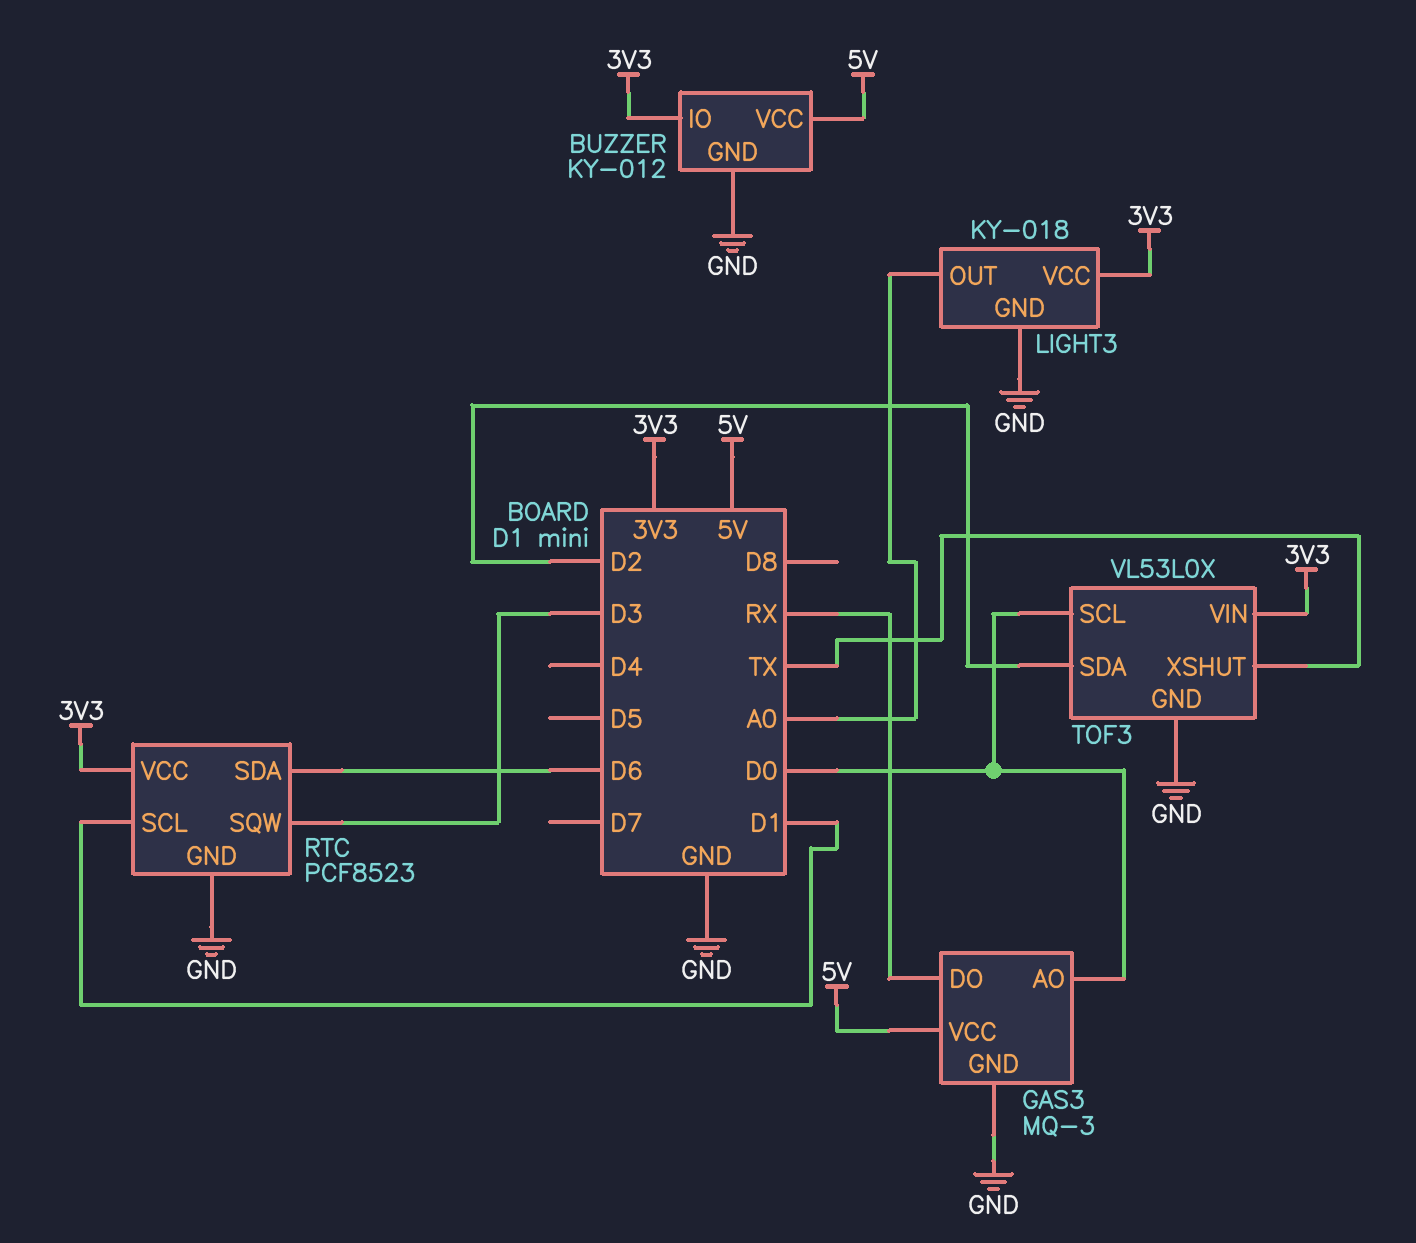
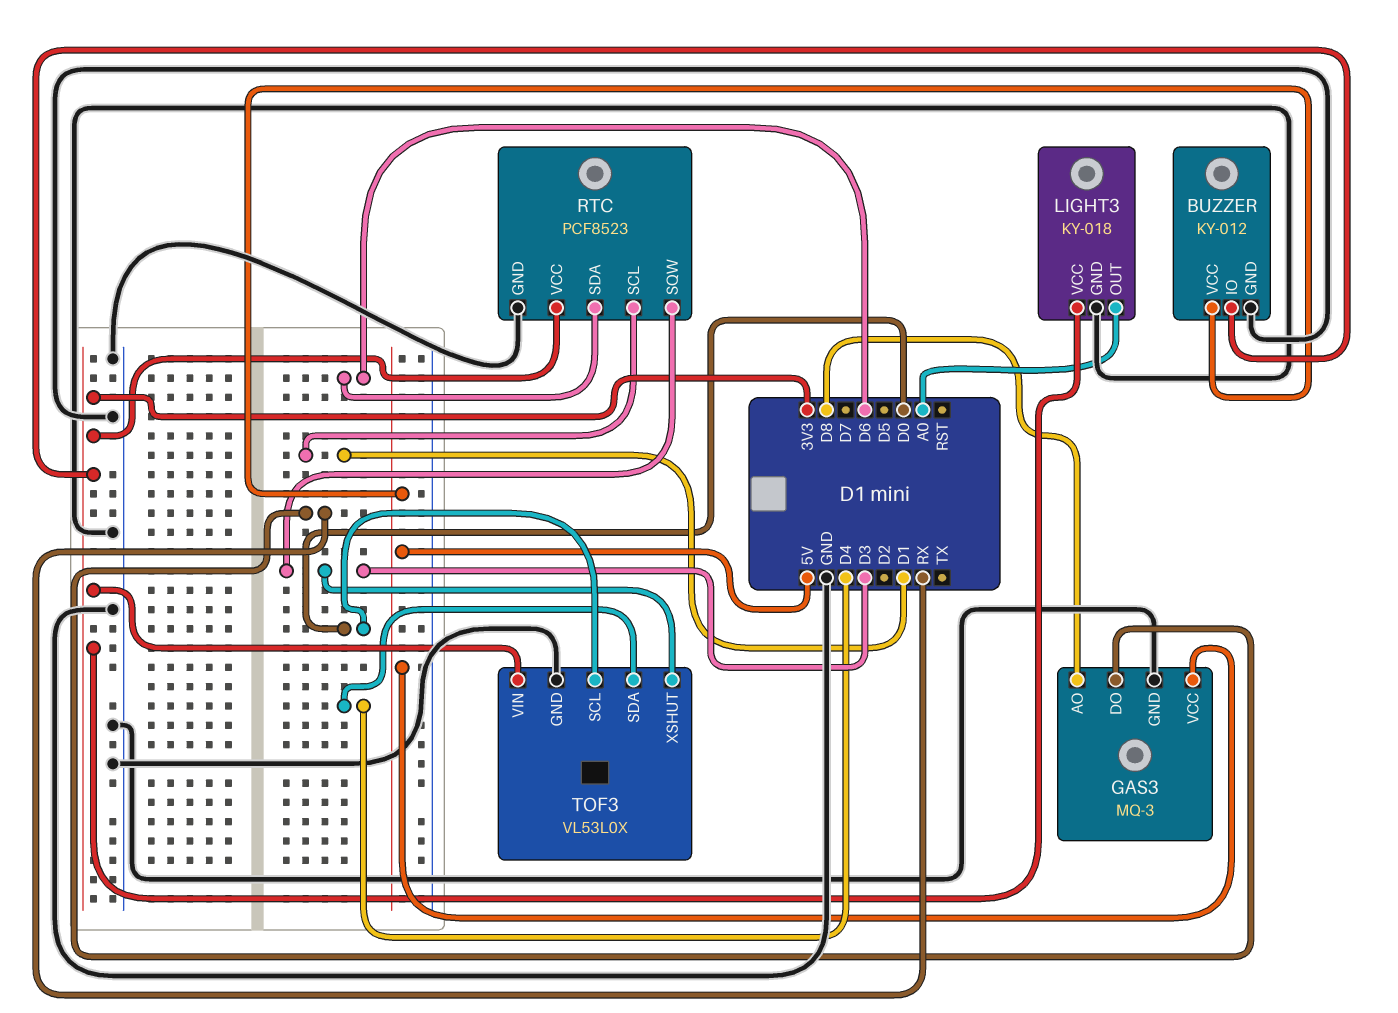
GAS3 pin AO: D0 -> D8
TOF3 pin SDA: D2 -> D4
TOF3 pin XSHUT: TX -> D3

